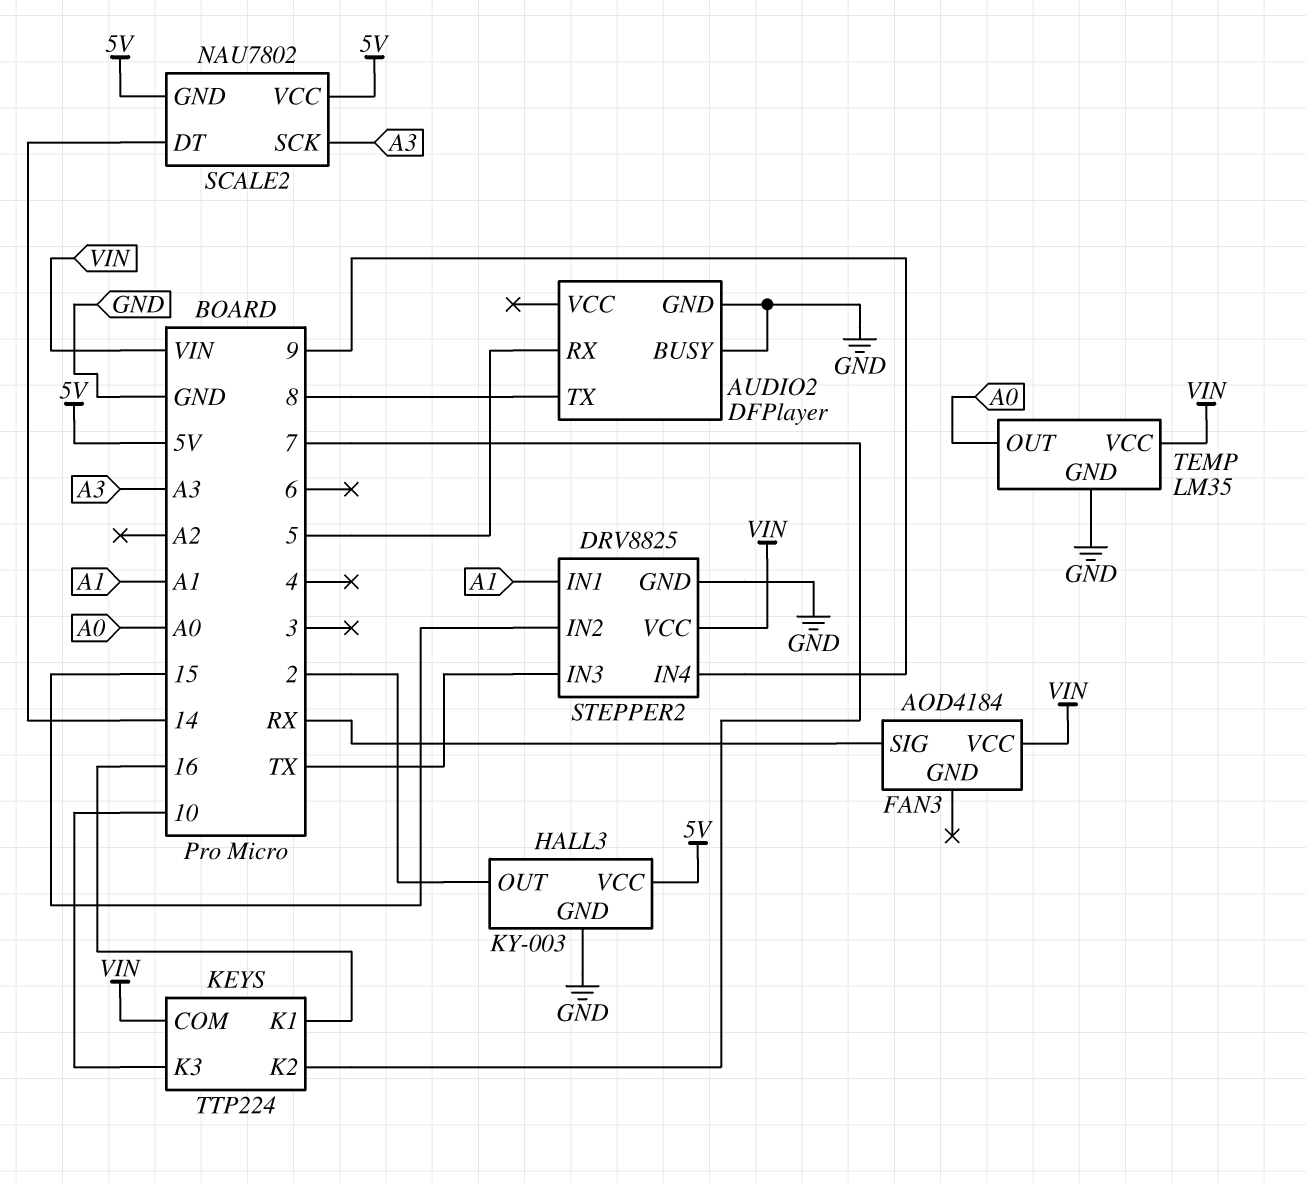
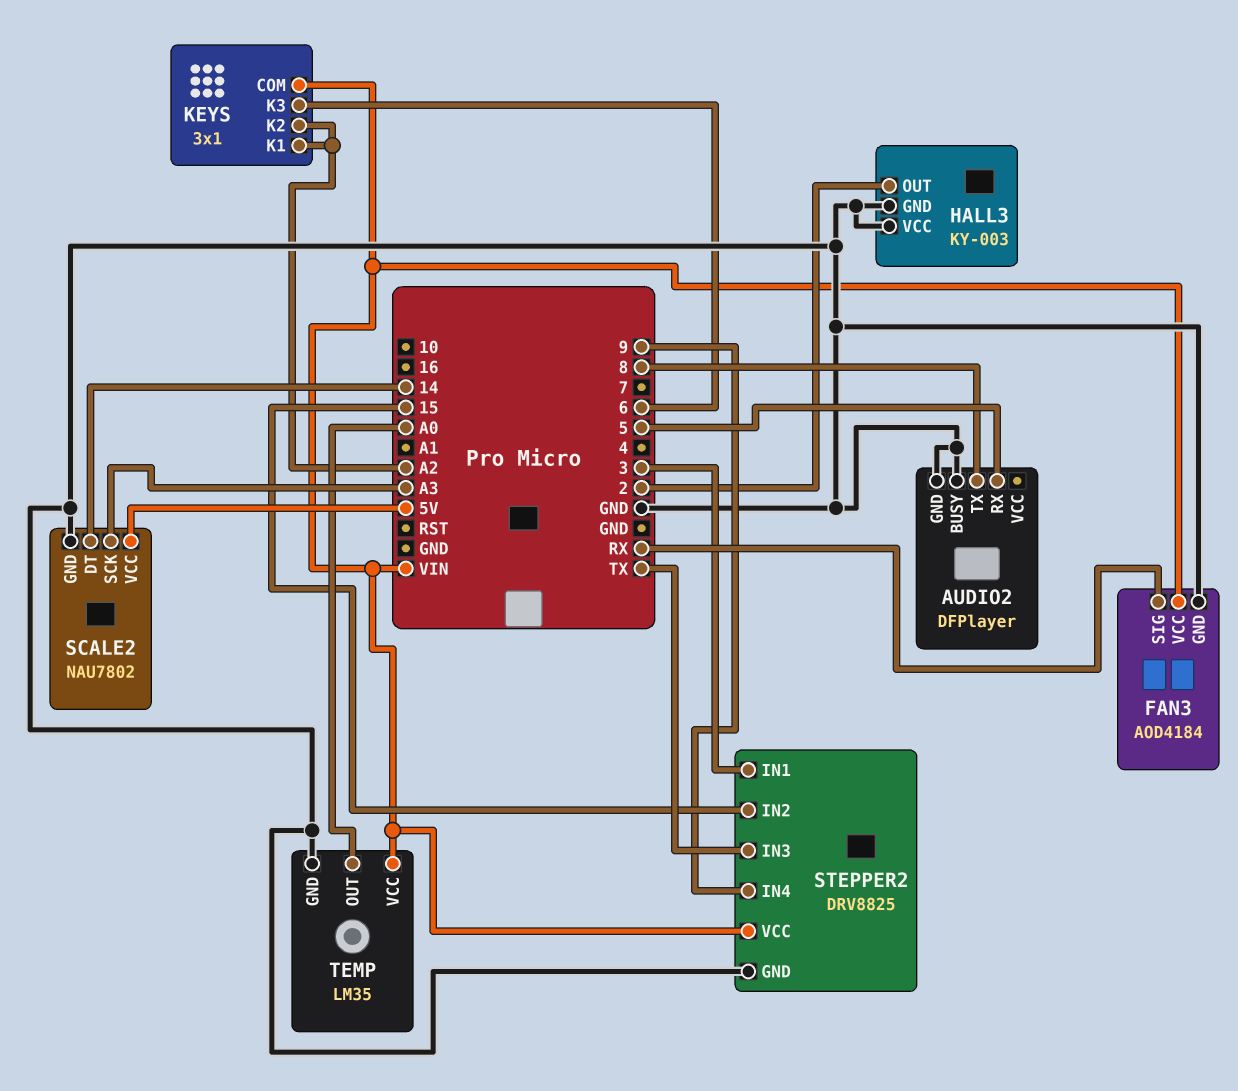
FAN3 pin GND: none -> GND
HALL3 pin VCC: 5V -> GND
KEYS: TTP224 -> 3x1
KEYS pin K1: 16 -> A2
KEYS pin K2: 7 -> A2
KEYS pin K3: 10 -> 6
SCALE2 pin GND: 5V -> GND
STEPPER2 pin IN1: A1 -> 3

